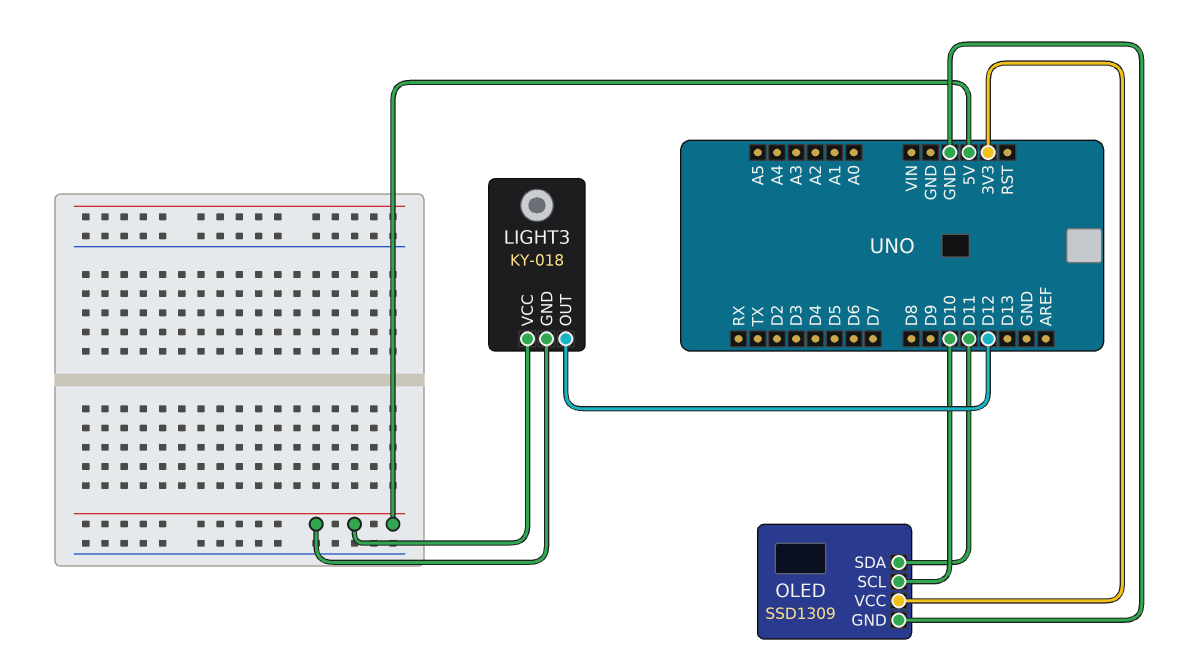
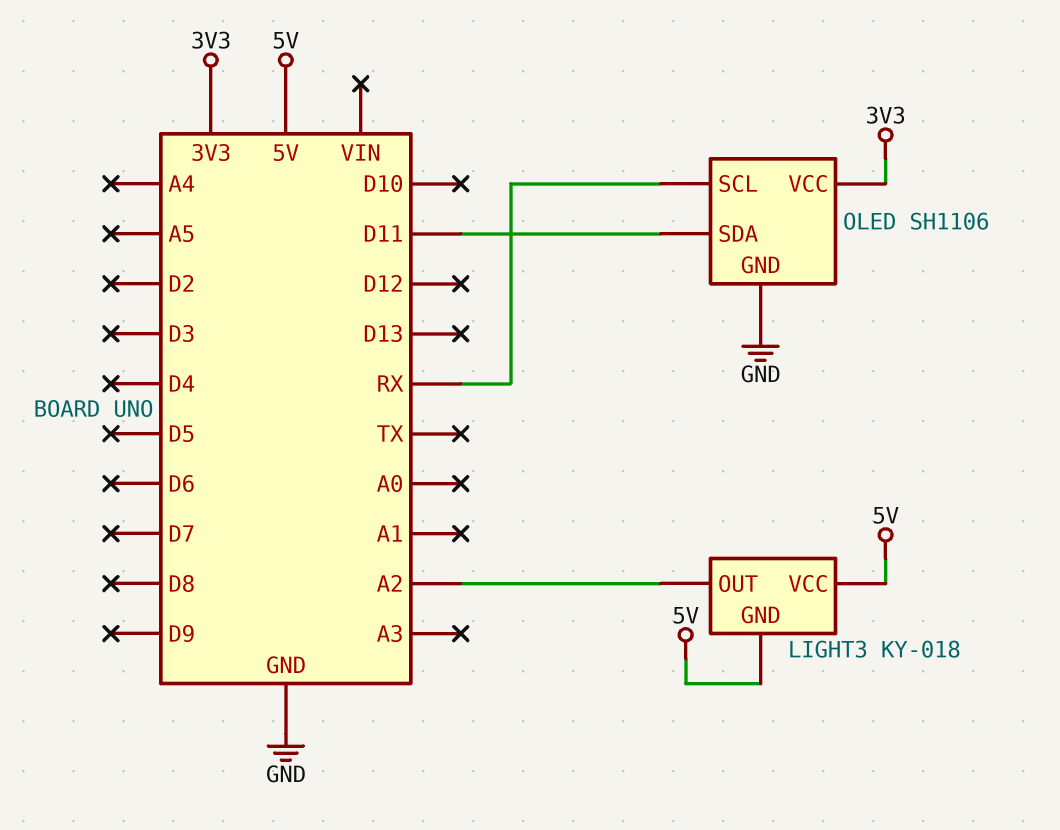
LIGHT3 pin OUT: D12 -> A2
OLED: SSD1309 -> SH1106
OLED pin SCL: D10 -> RX

